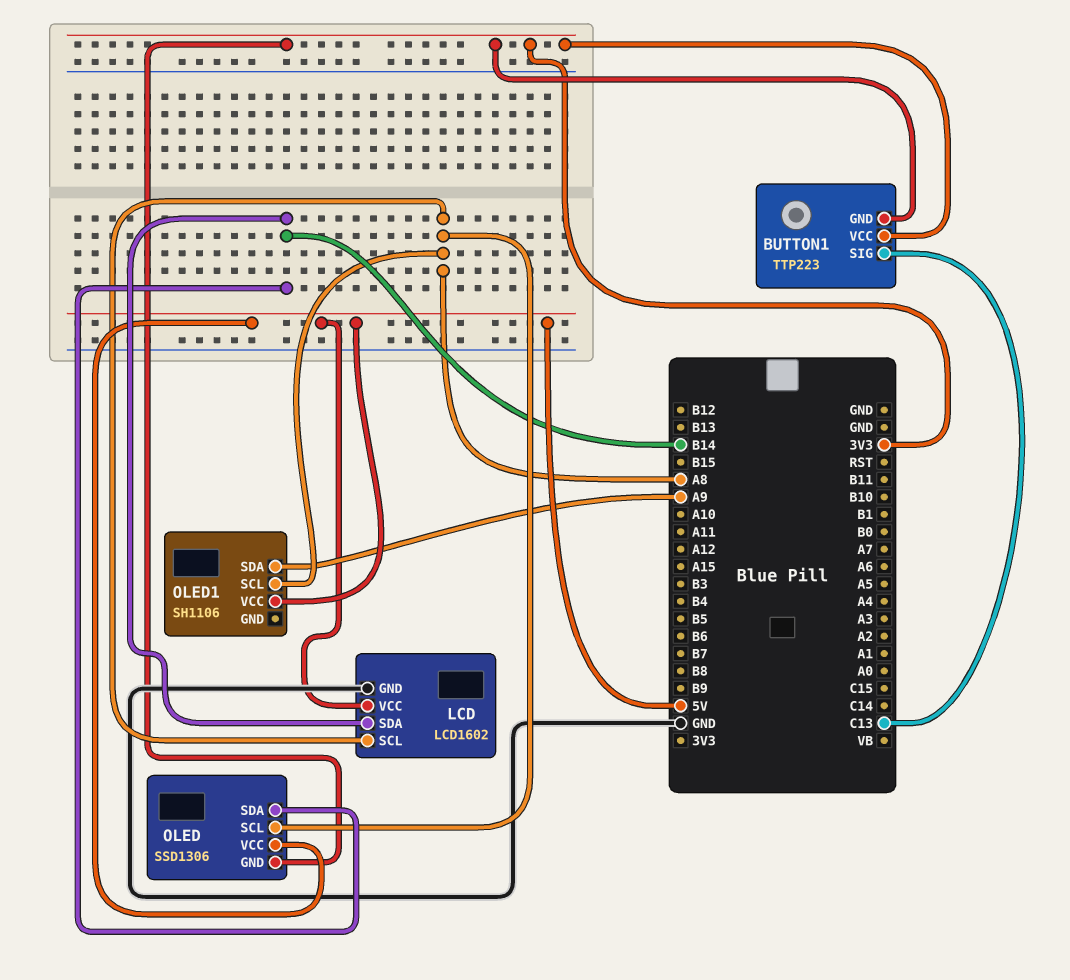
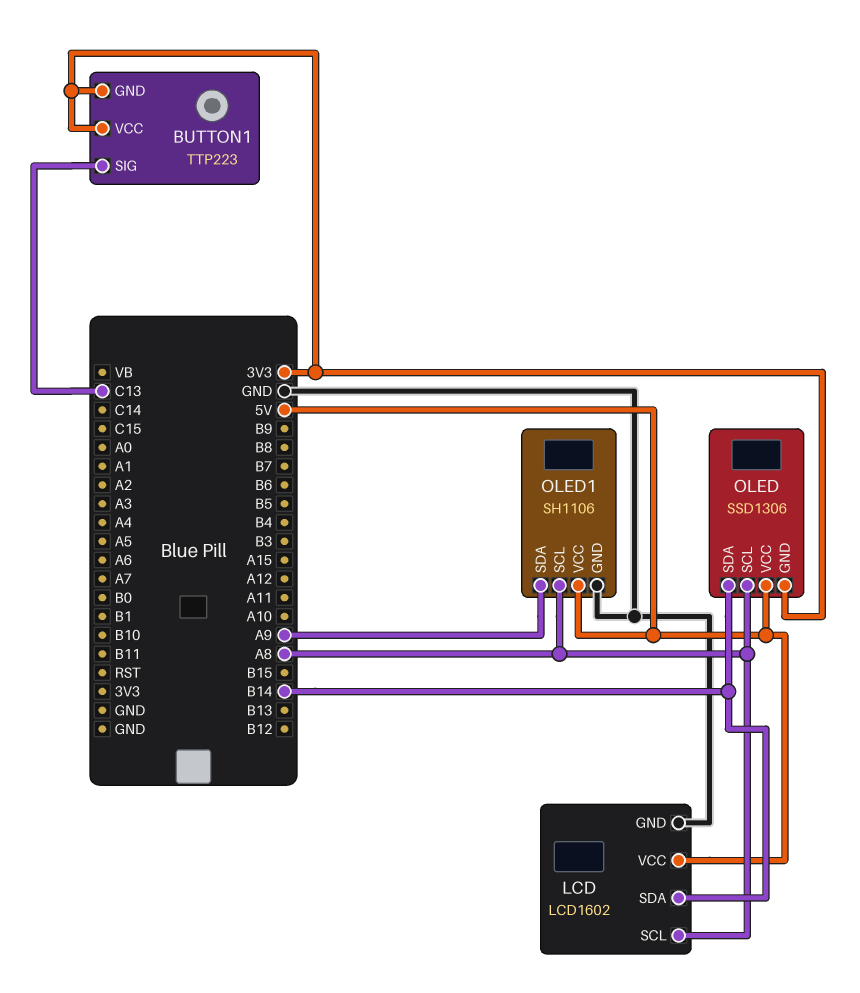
OLED1 pin GND: none -> GND

